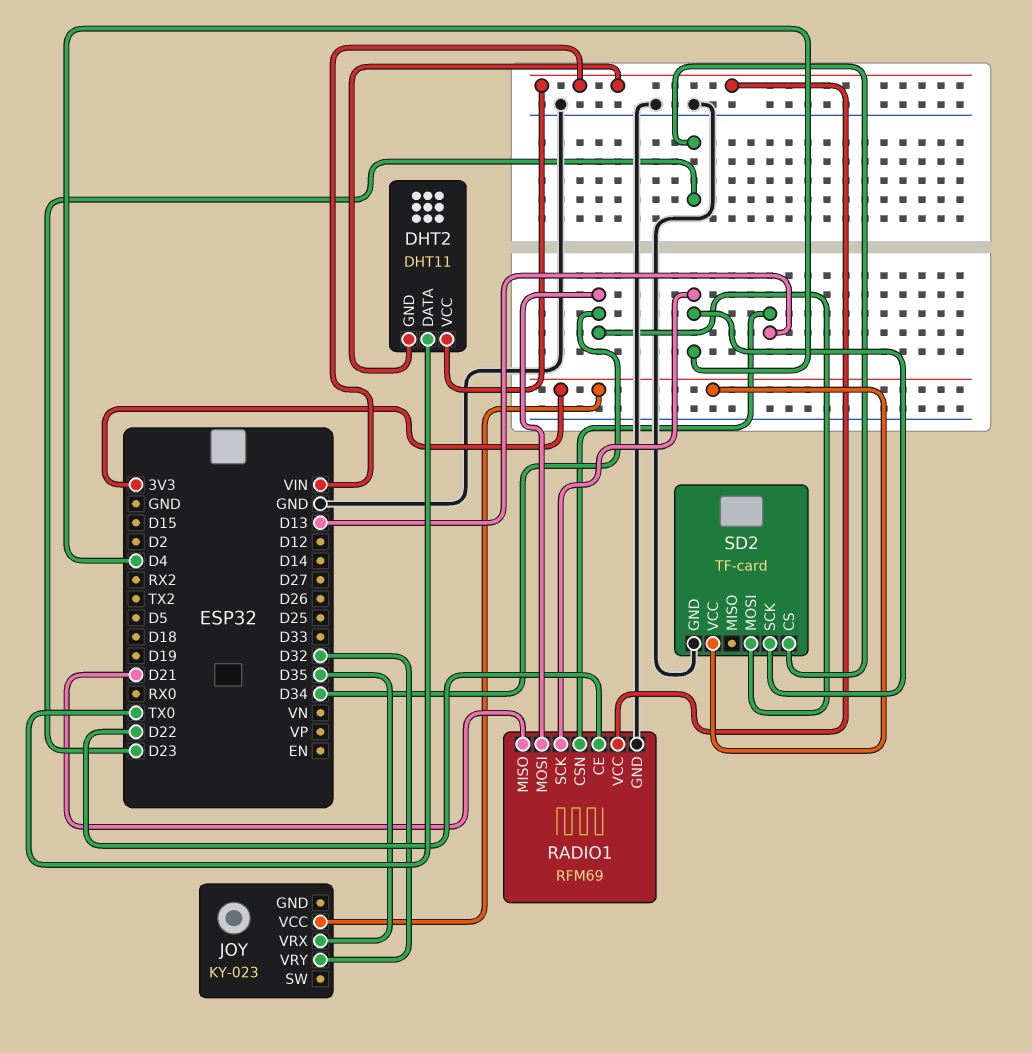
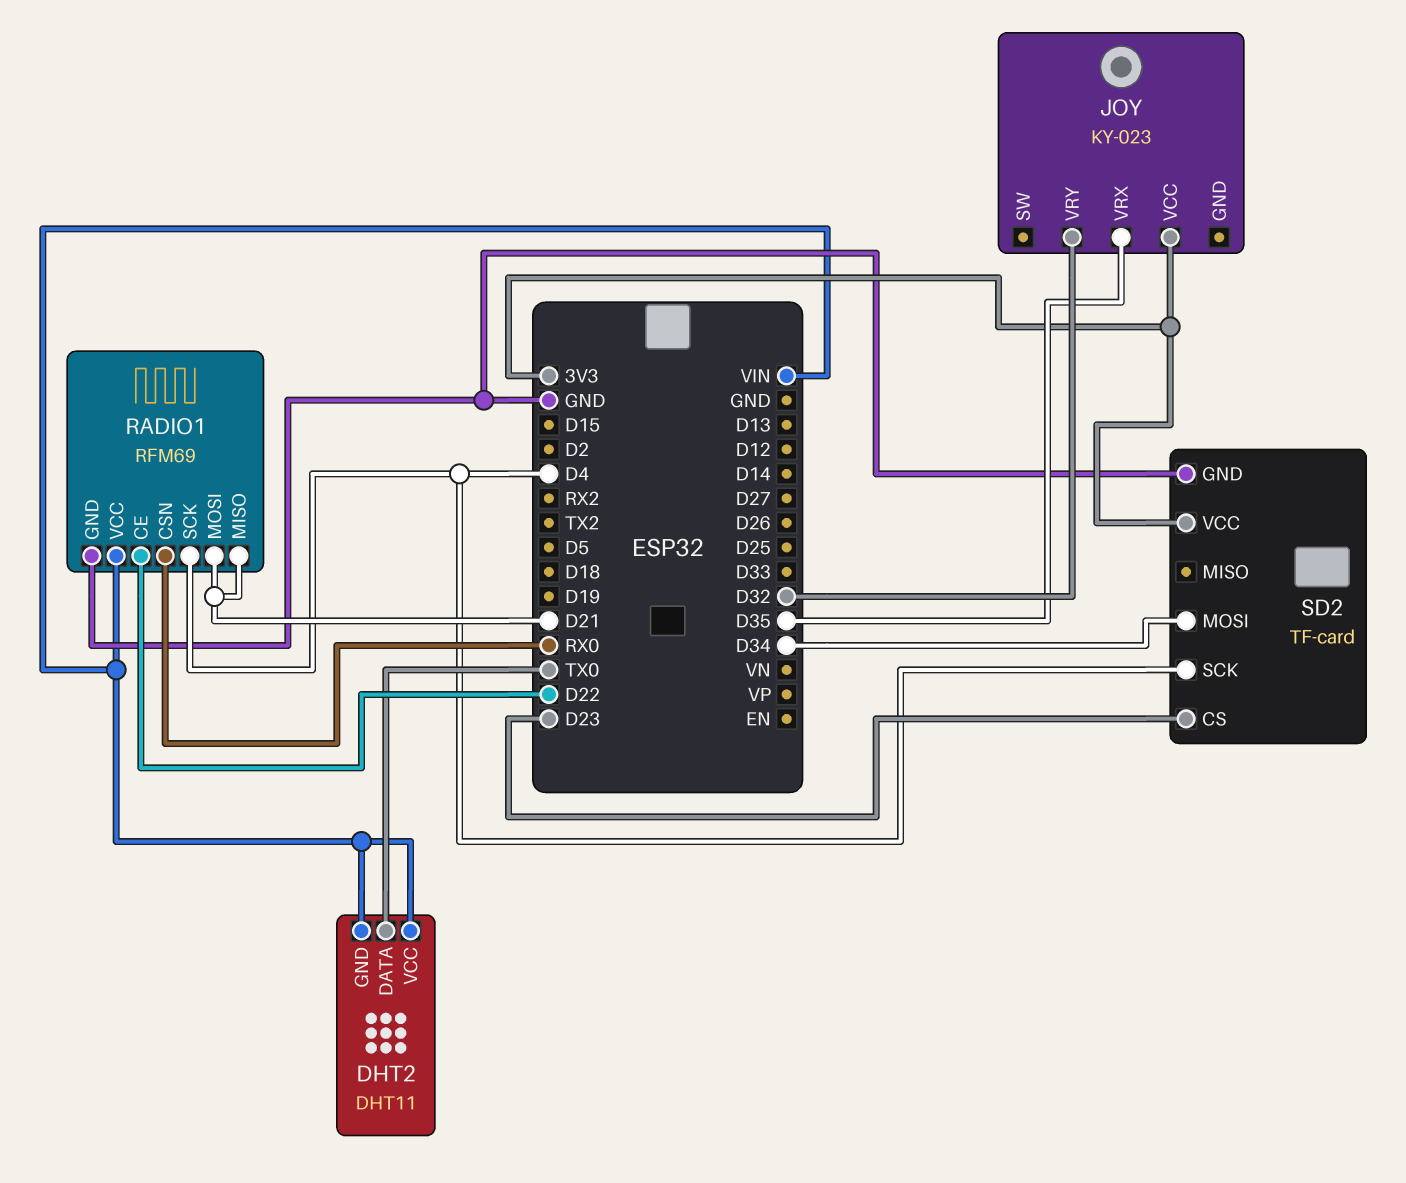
RADIO1 pin CSN: D13 -> RX0
RADIO1 pin MOSI: D34 -> D21

